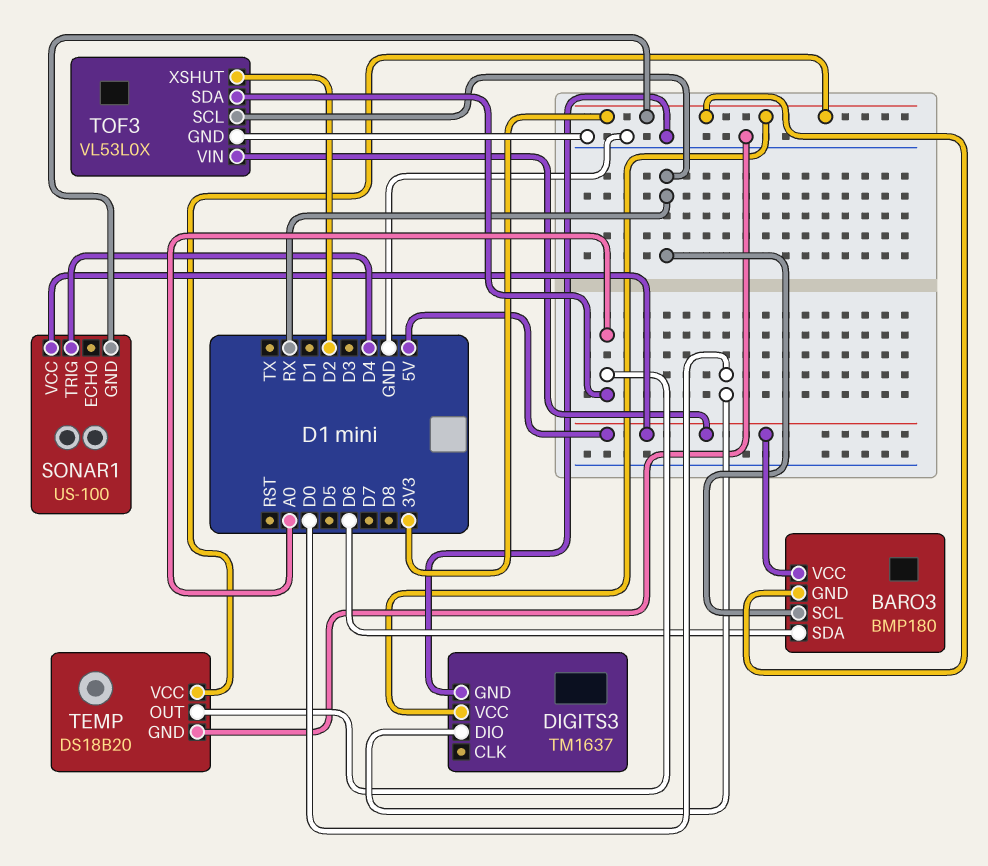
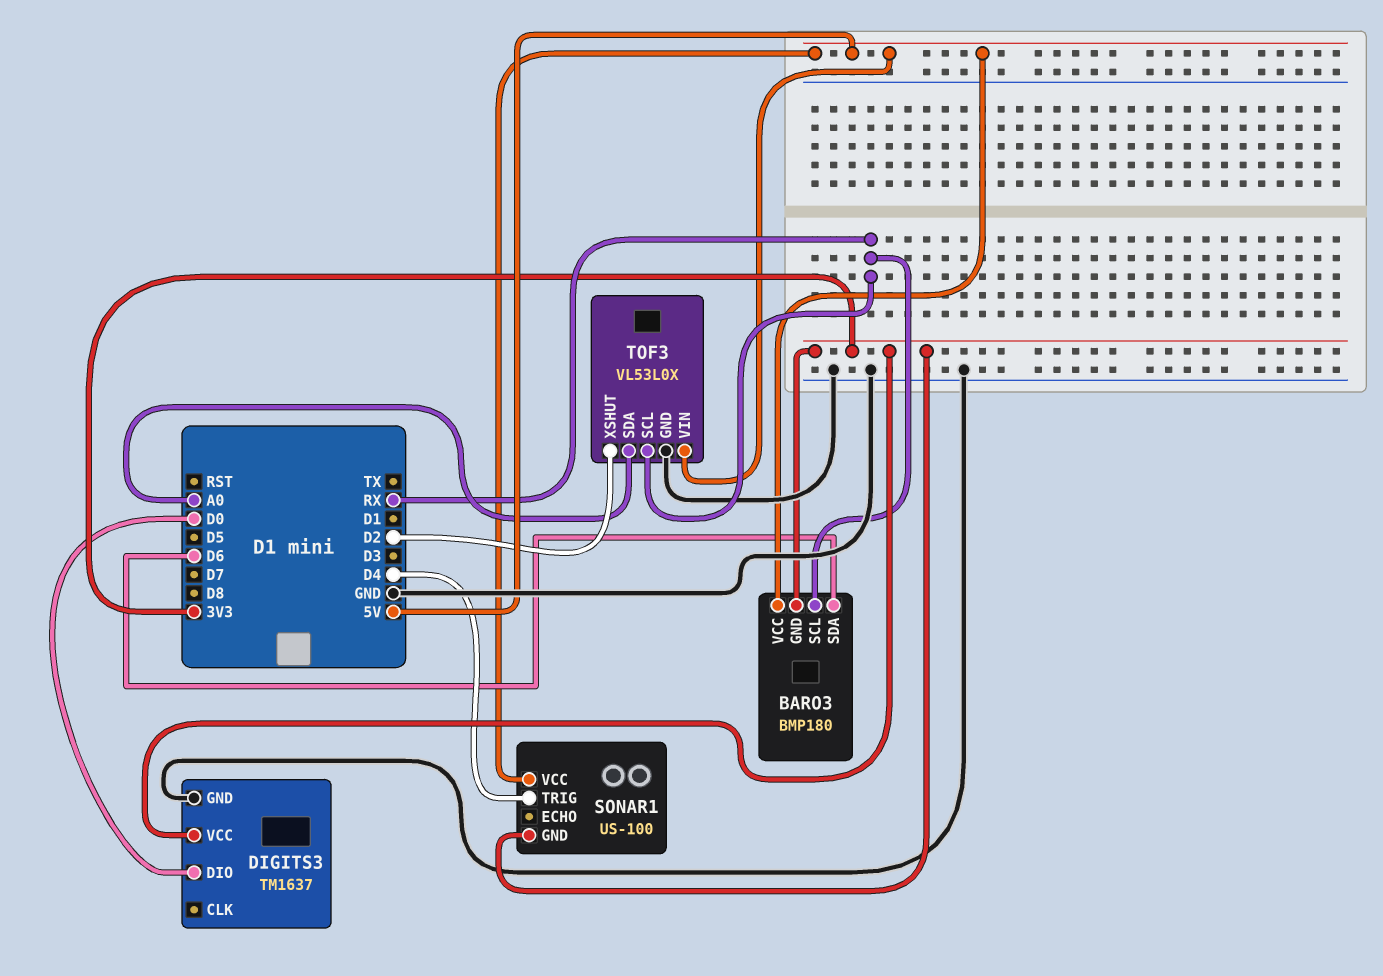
TEMP: DS18B20 -> none
TEMP pin GND: GND -> none
TEMP pin OUT: A0 -> none
TEMP pin VCC: 3V3 -> none

